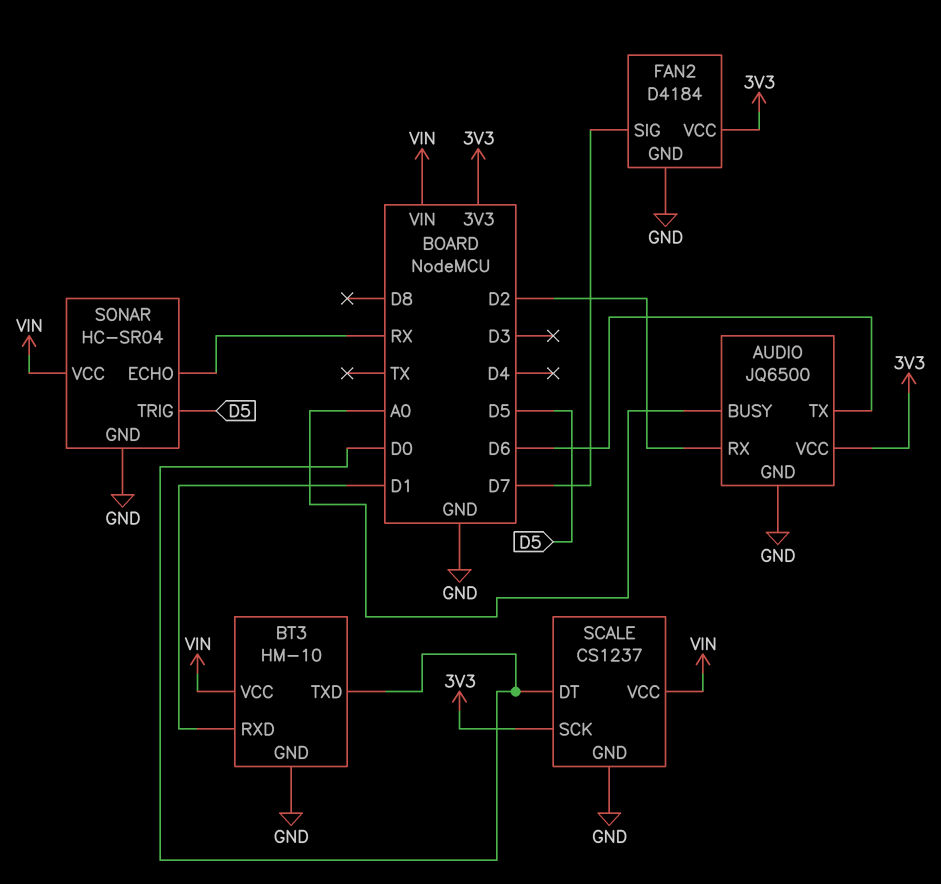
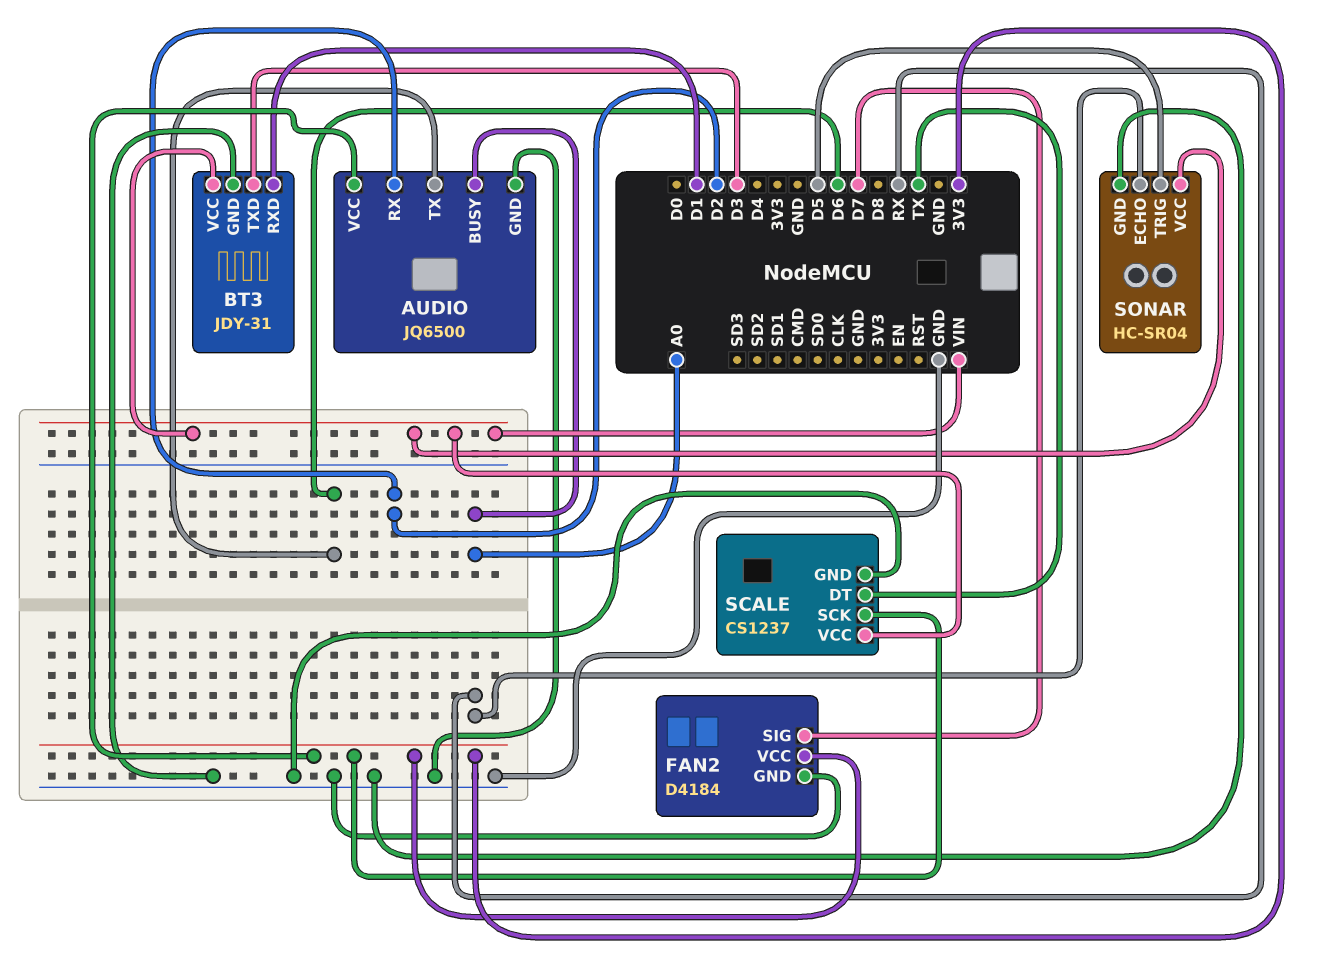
BT3: HM-10 -> JDY-31
BT3 pin TXD: D0 -> D3
SCALE pin DT: D0 -> TX

